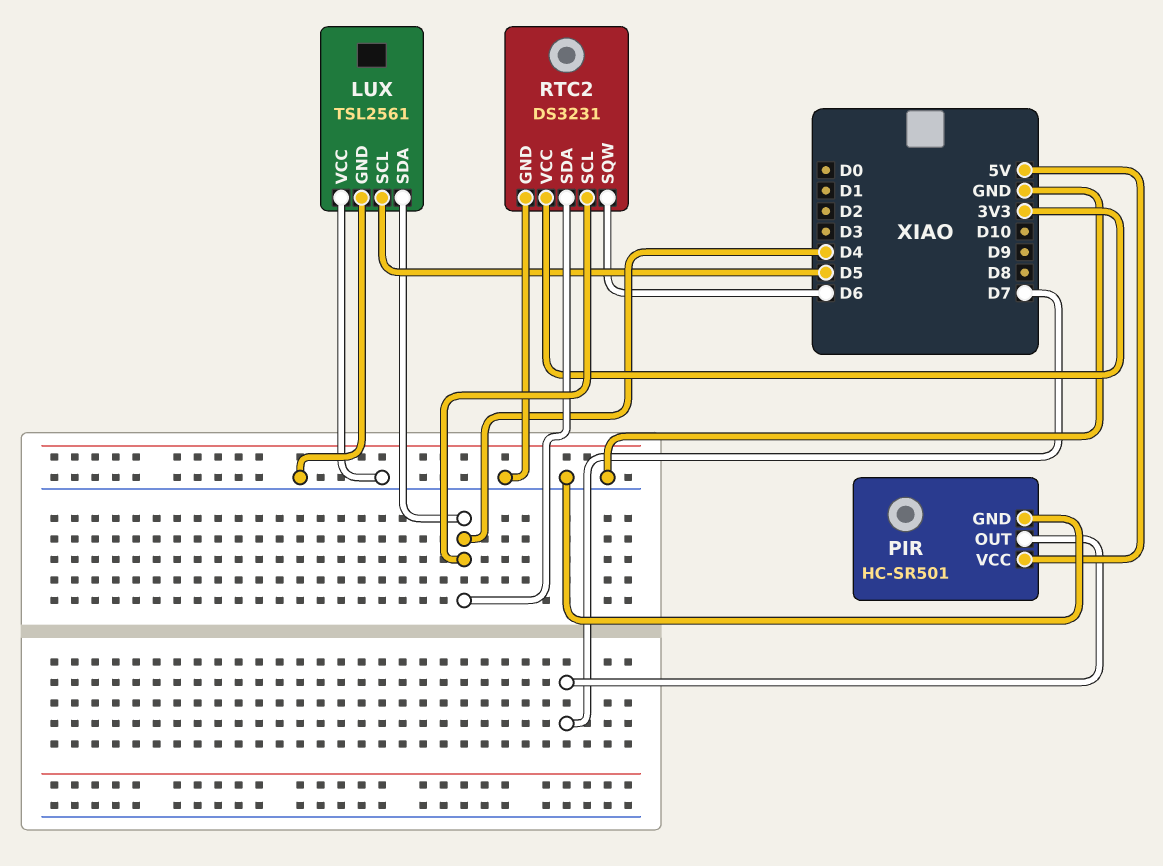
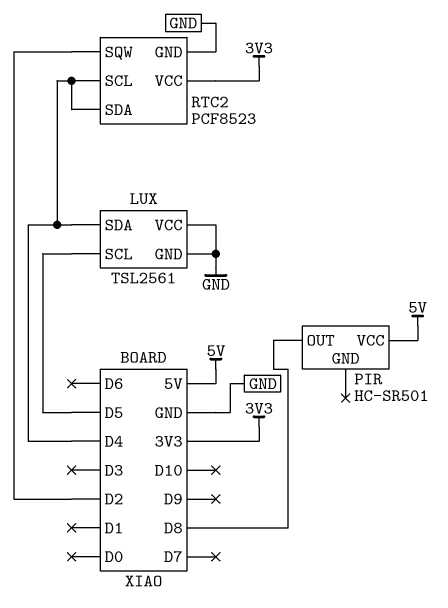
PIR pin GND: GND -> none
PIR pin OUT: D7 -> D8
RTC2: DS3231 -> PCF8523
RTC2 pin SQW: D6 -> D2

